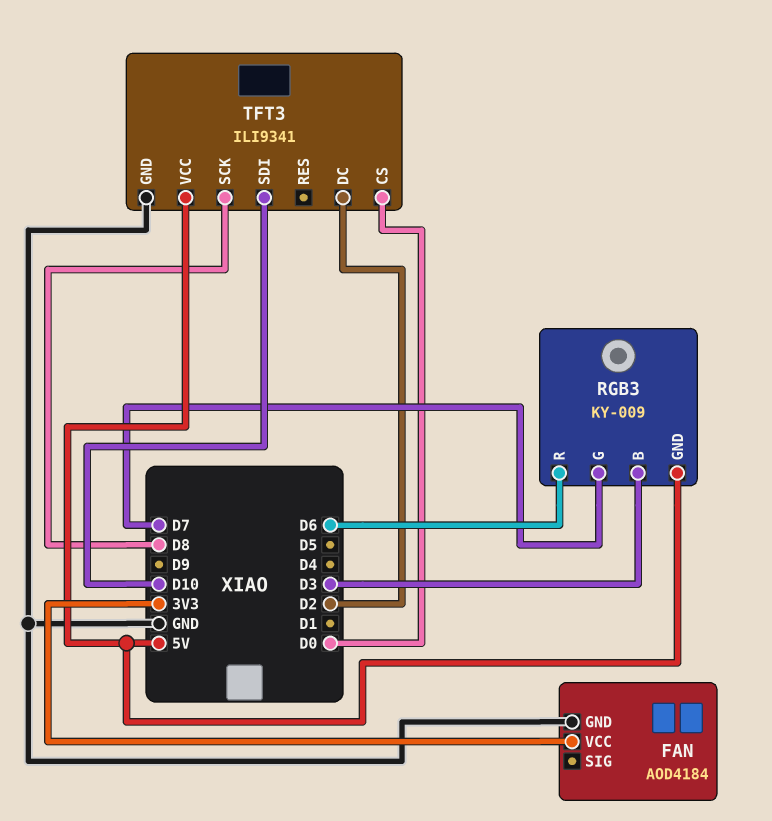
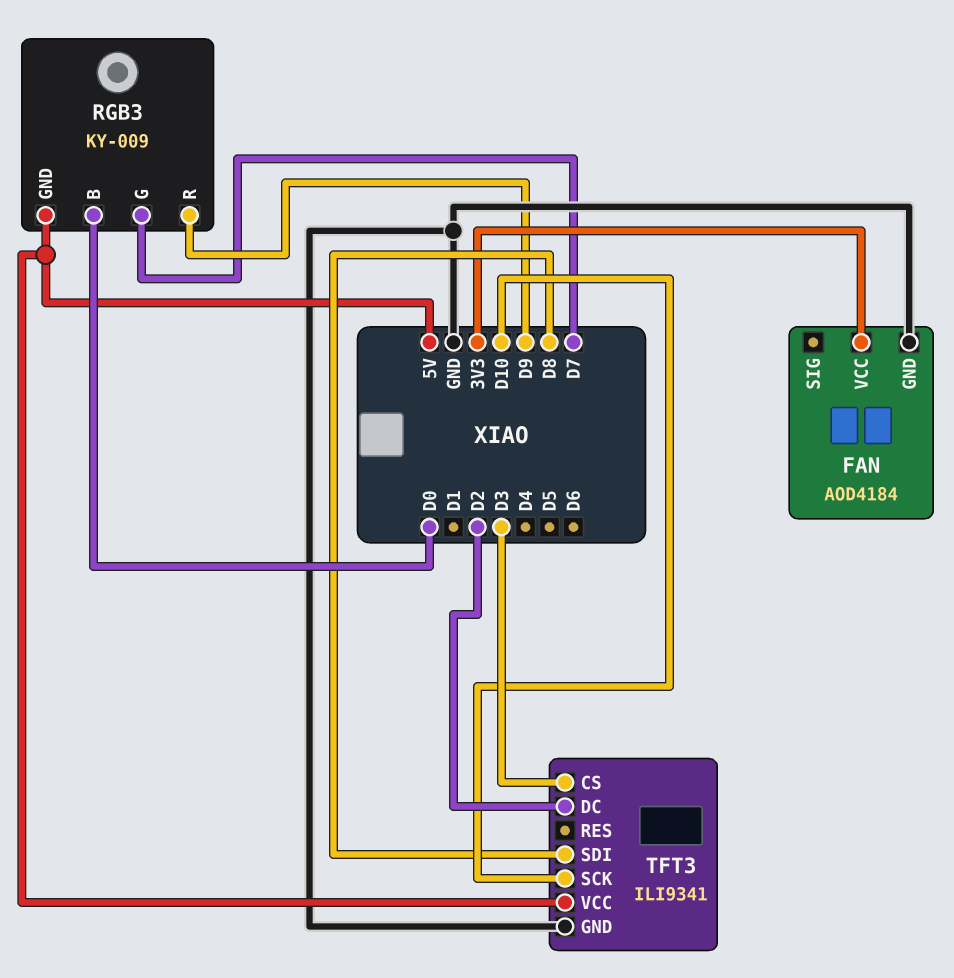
RGB3 pin B: D3 -> D0
RGB3 pin R: D6 -> D9
TFT3 pin CS: D0 -> D3
TFT3 pin SCK: D8 -> D10
TFT3 pin SDI: D10 -> D8

